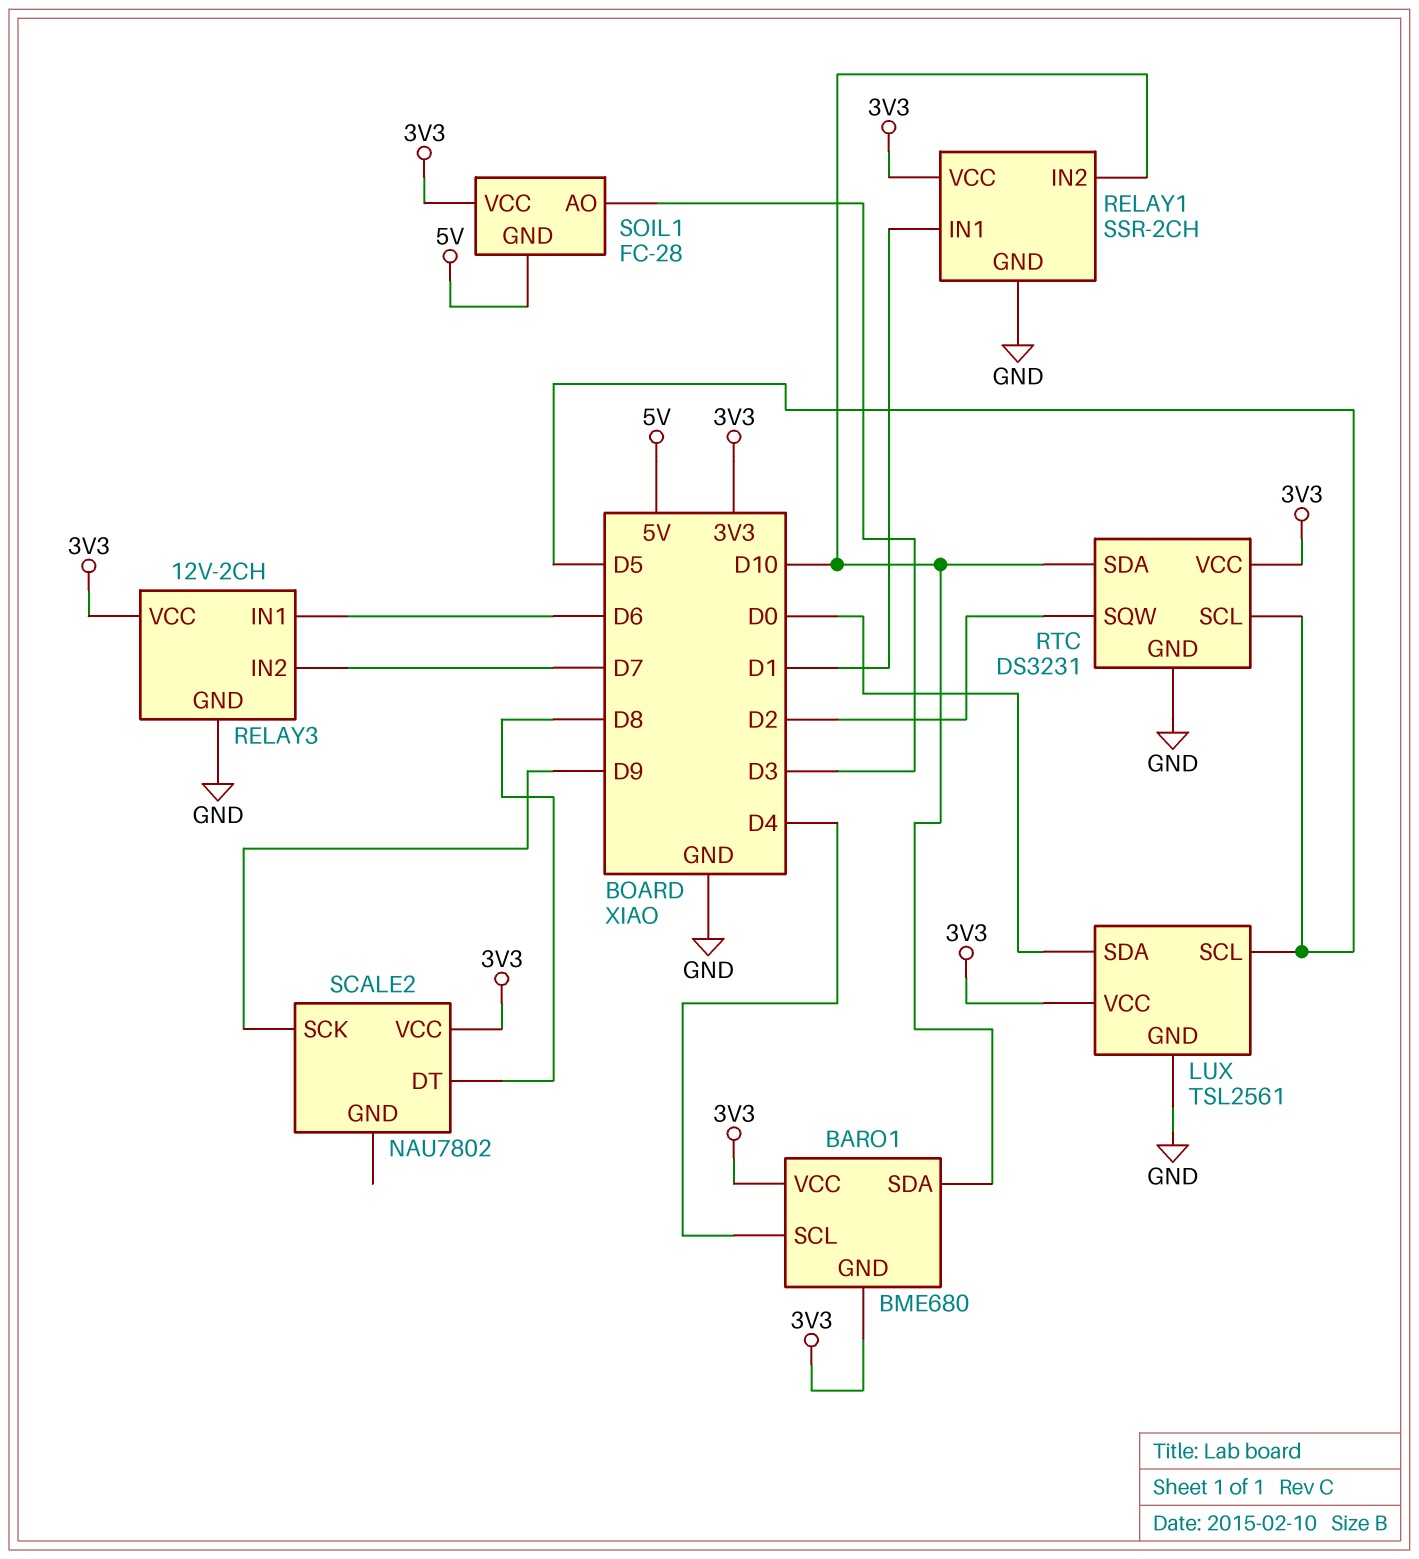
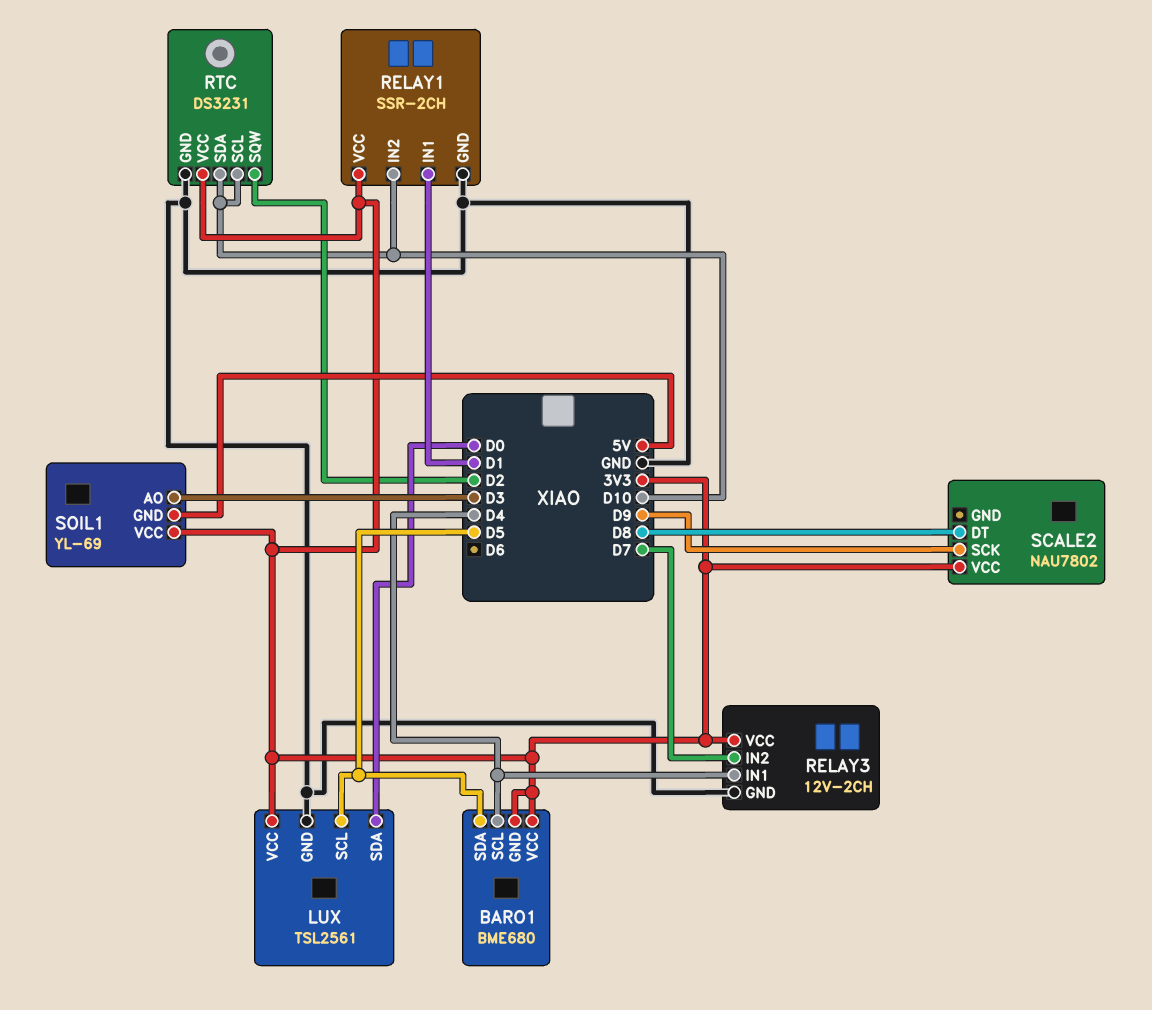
BARO1 pin SDA: D10 -> D5
RELAY3 pin IN1: D6 -> D4
RTC pin SCL: D5 -> D10
SOIL1: FC-28 -> YL-69

